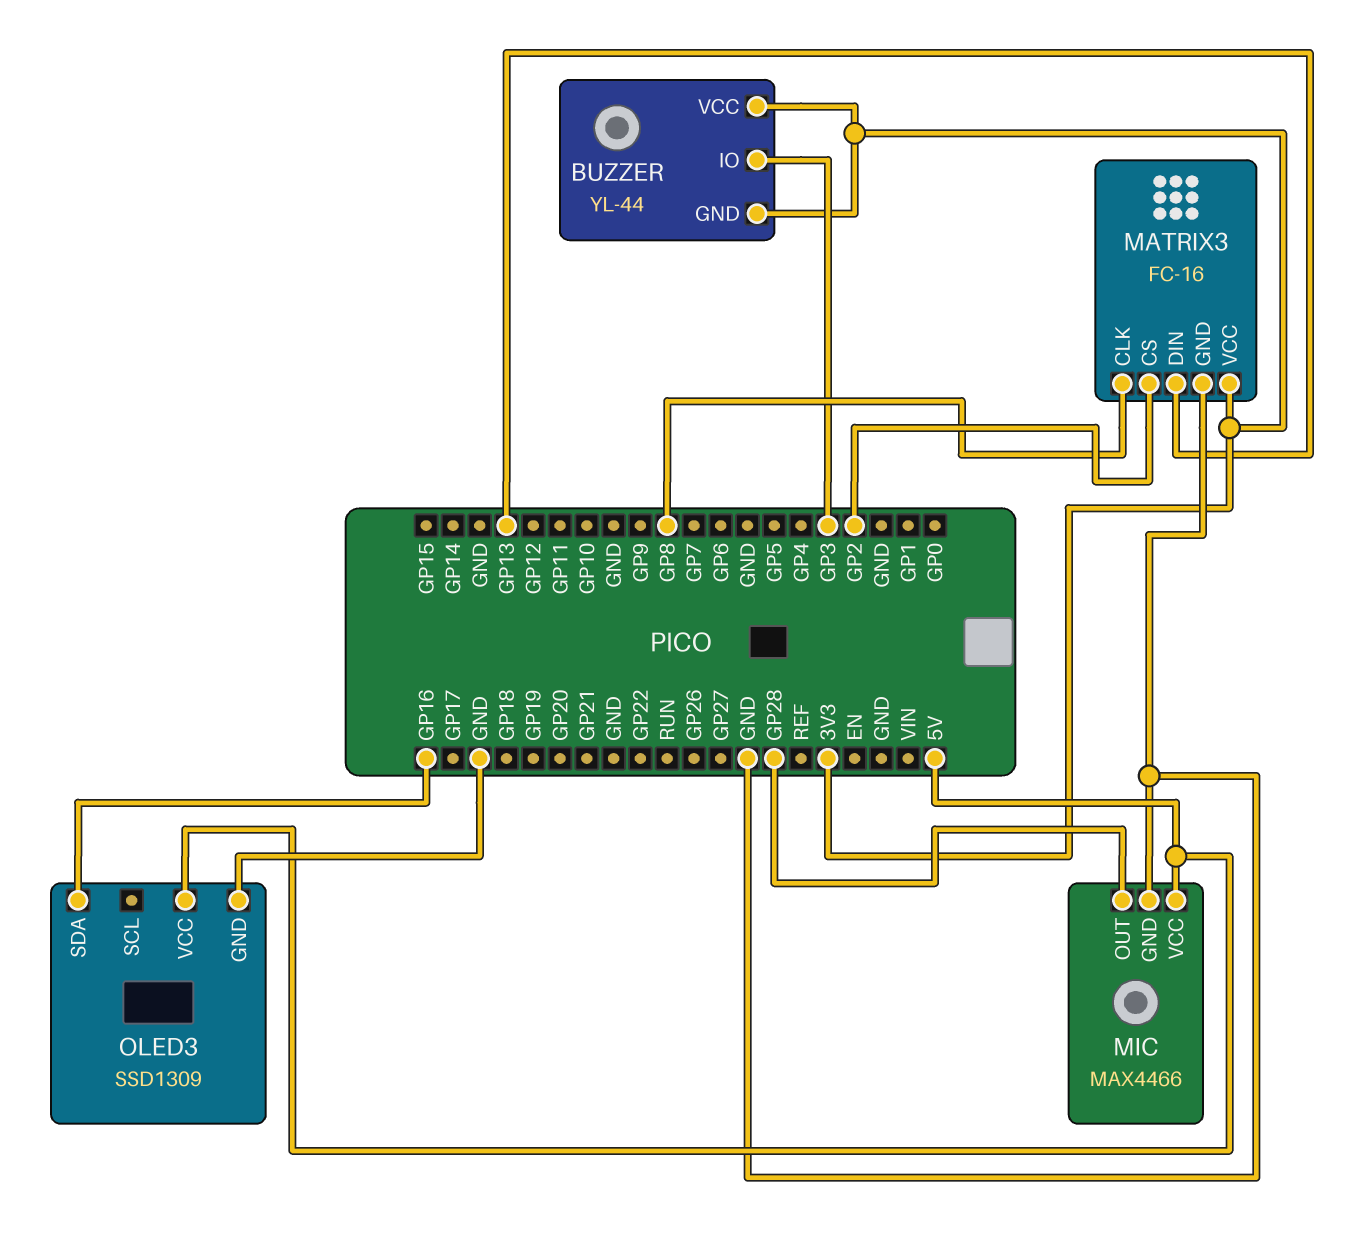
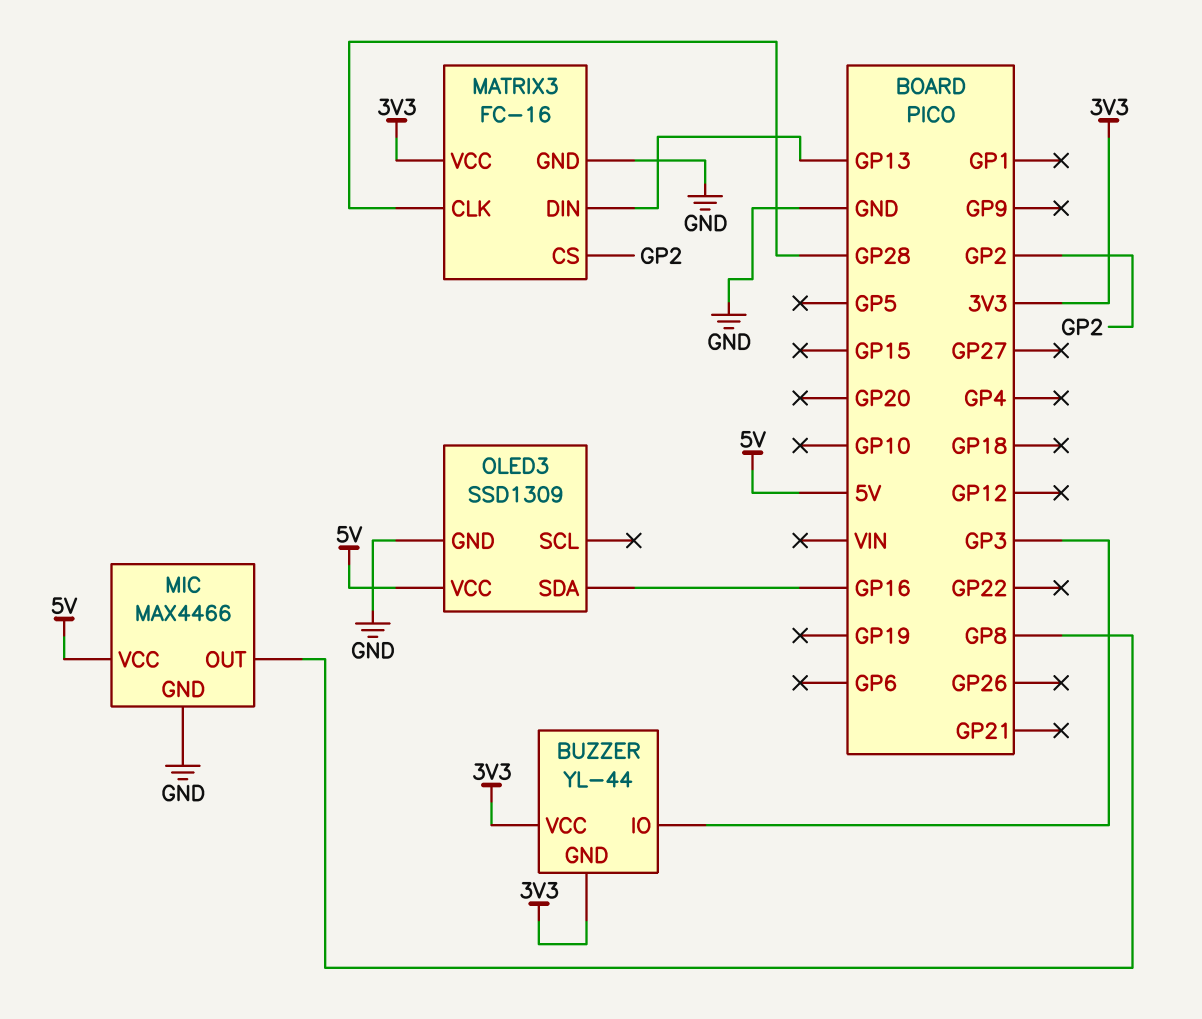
MATRIX3 pin CLK: GP8 -> GP28
MIC pin OUT: GP28 -> GP8

